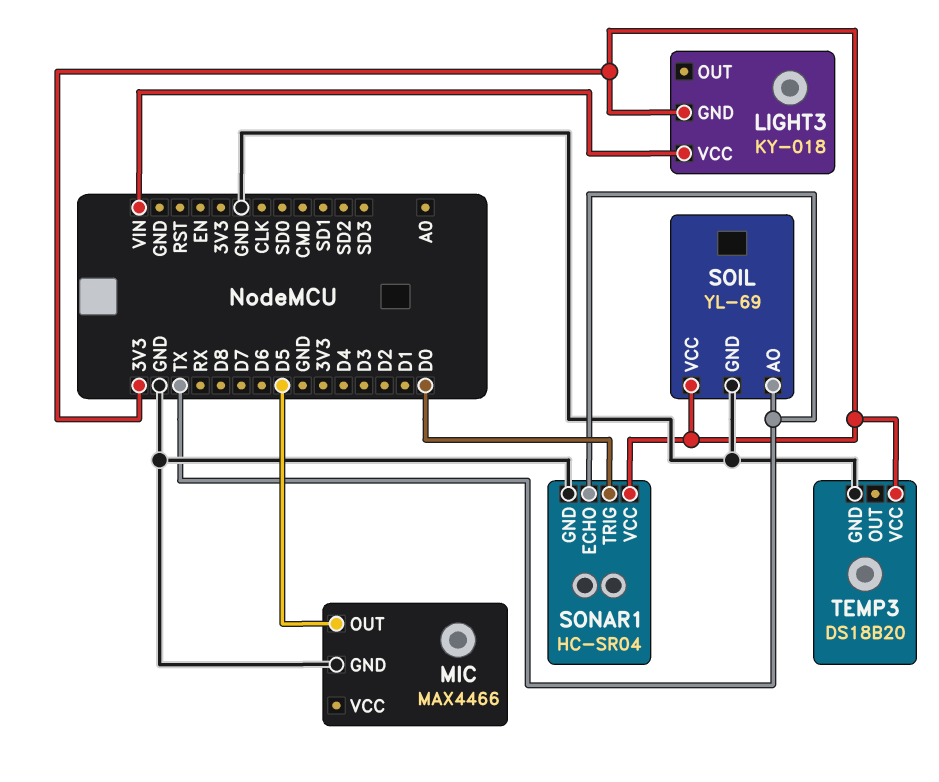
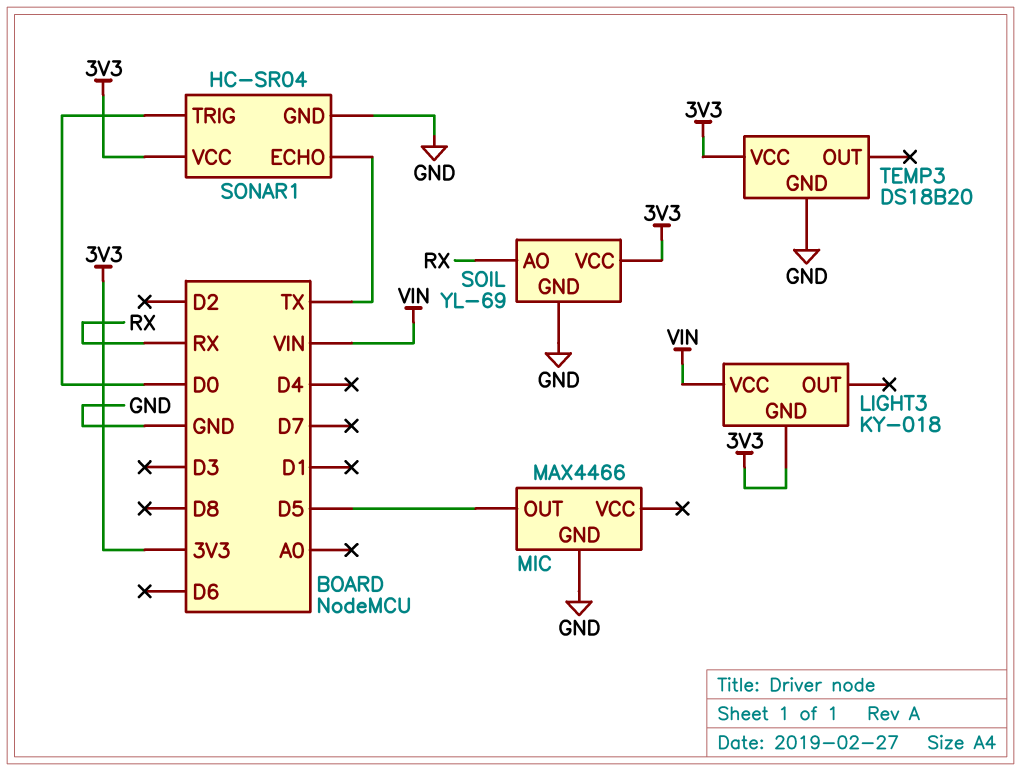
SOIL pin AO: TX -> RX

